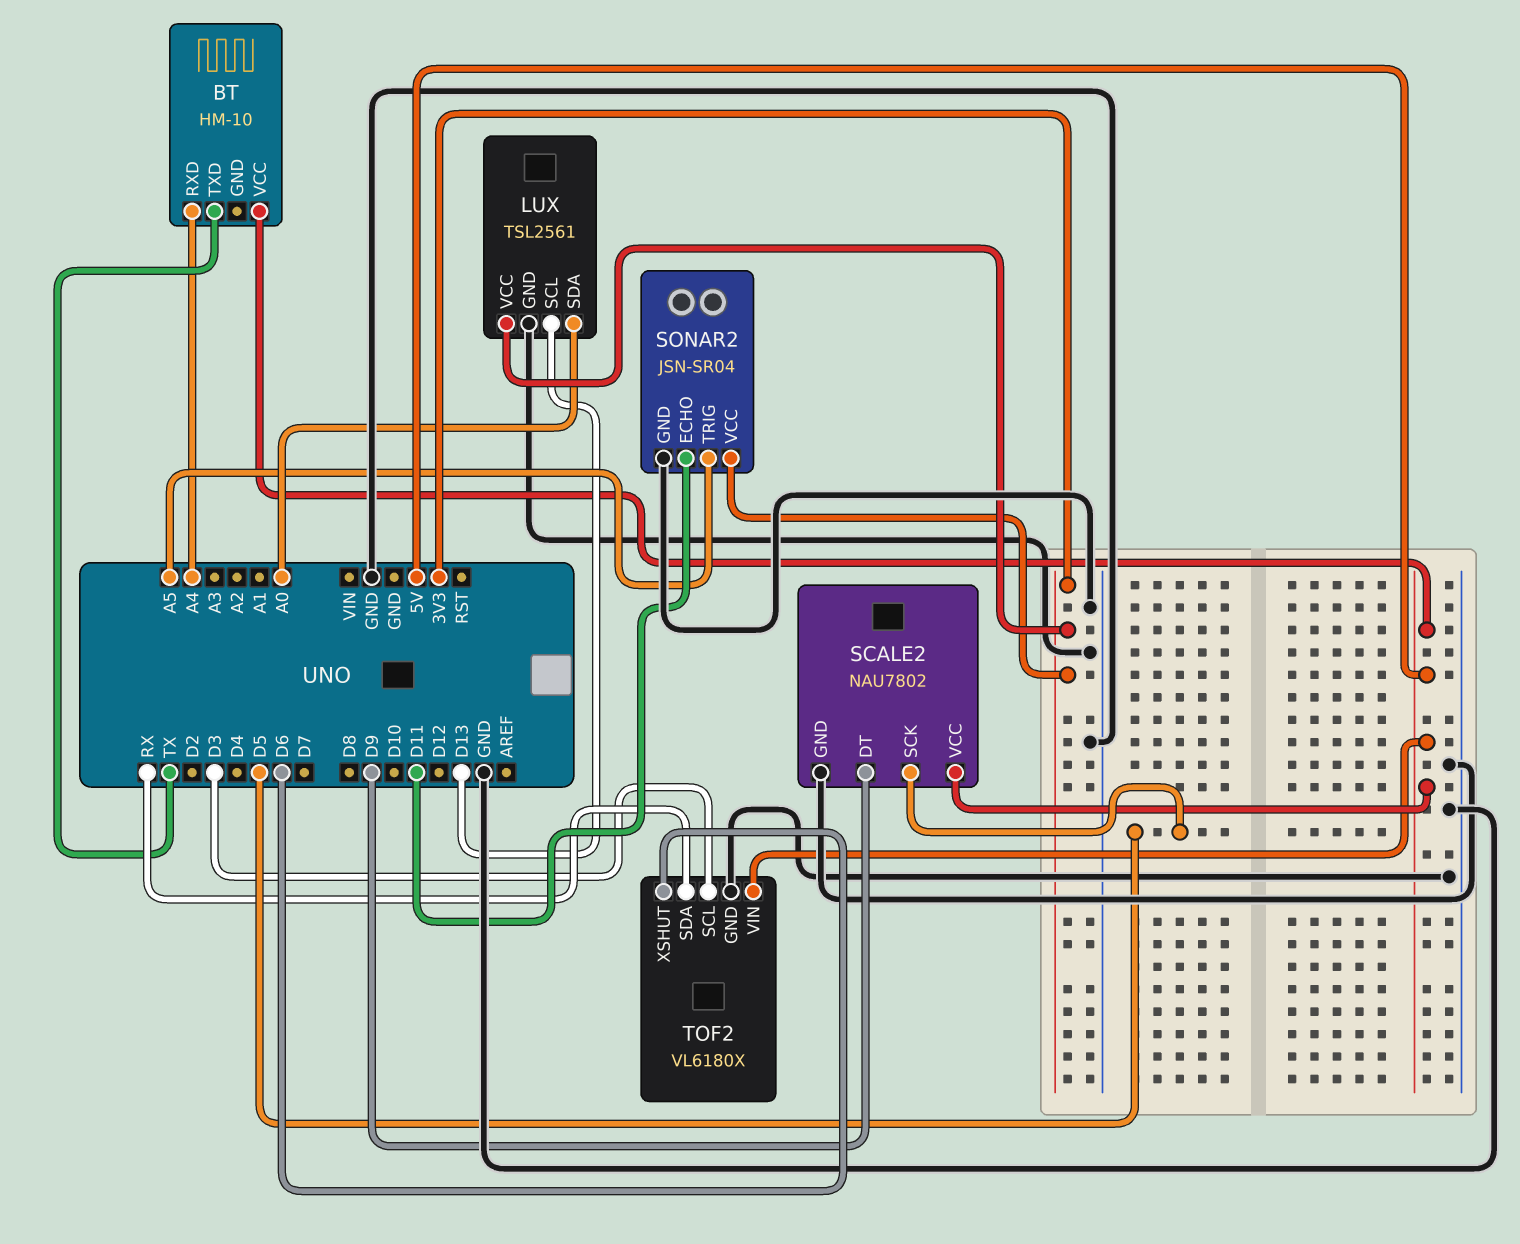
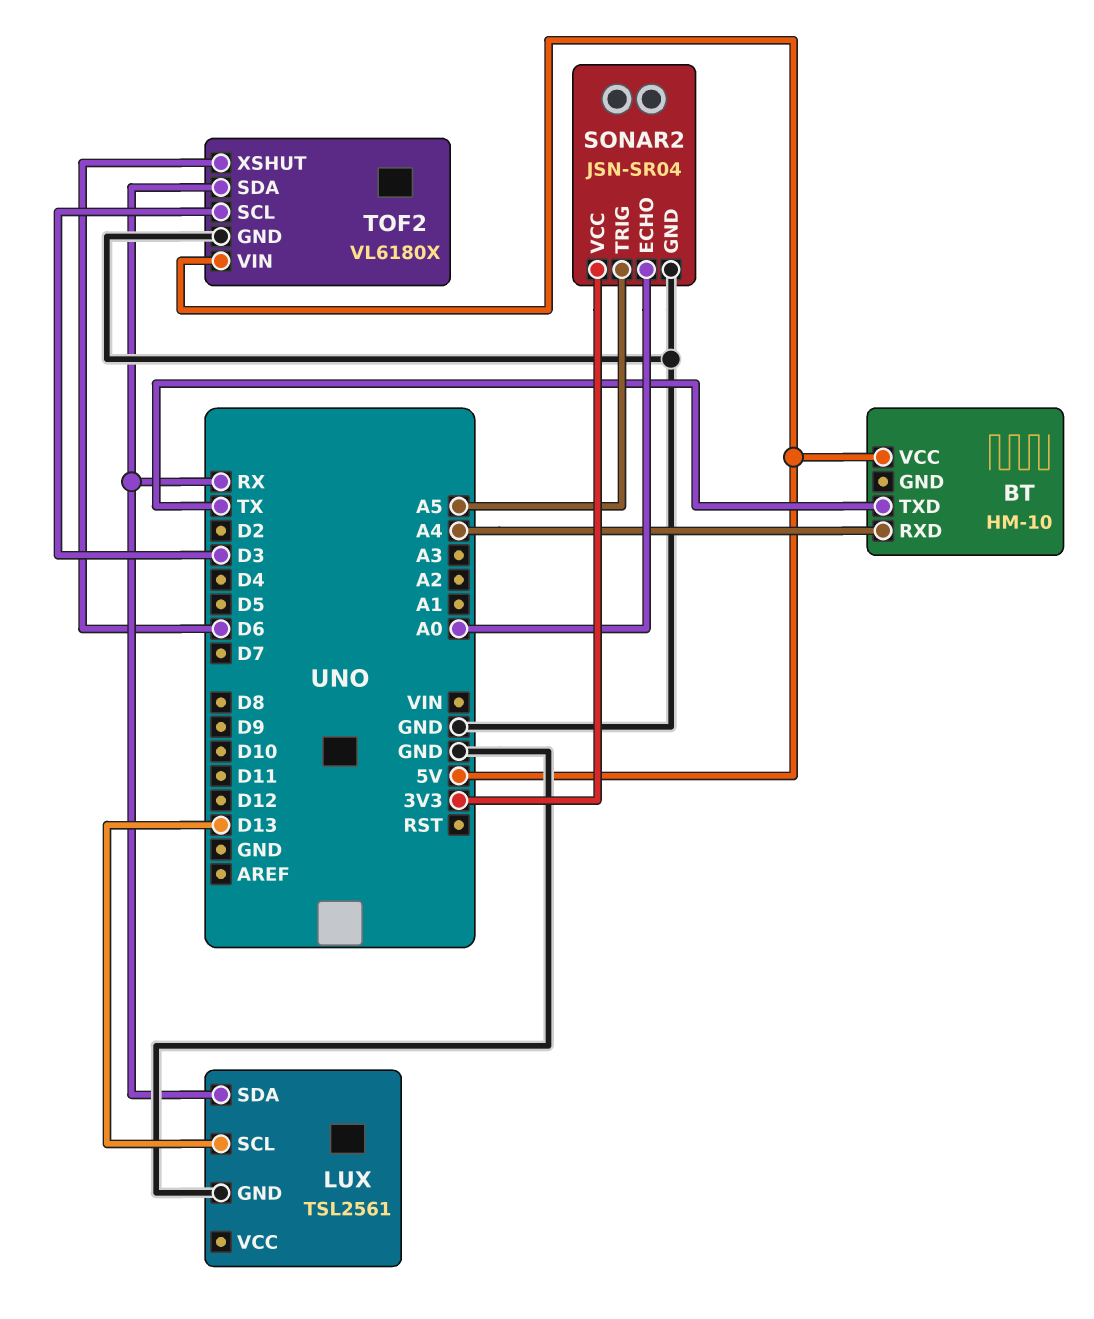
LUX pin SDA: A0 -> RX
LUX pin VCC: 3V3 -> none
SCALE2: NAU7802 -> none
SCALE2 pin DT: D9 -> none
SCALE2 pin GND: GND -> none
SCALE2 pin SCK: D5 -> none
SCALE2 pin VCC: 5V -> none
SONAR2 pin ECHO: D11 -> A0

